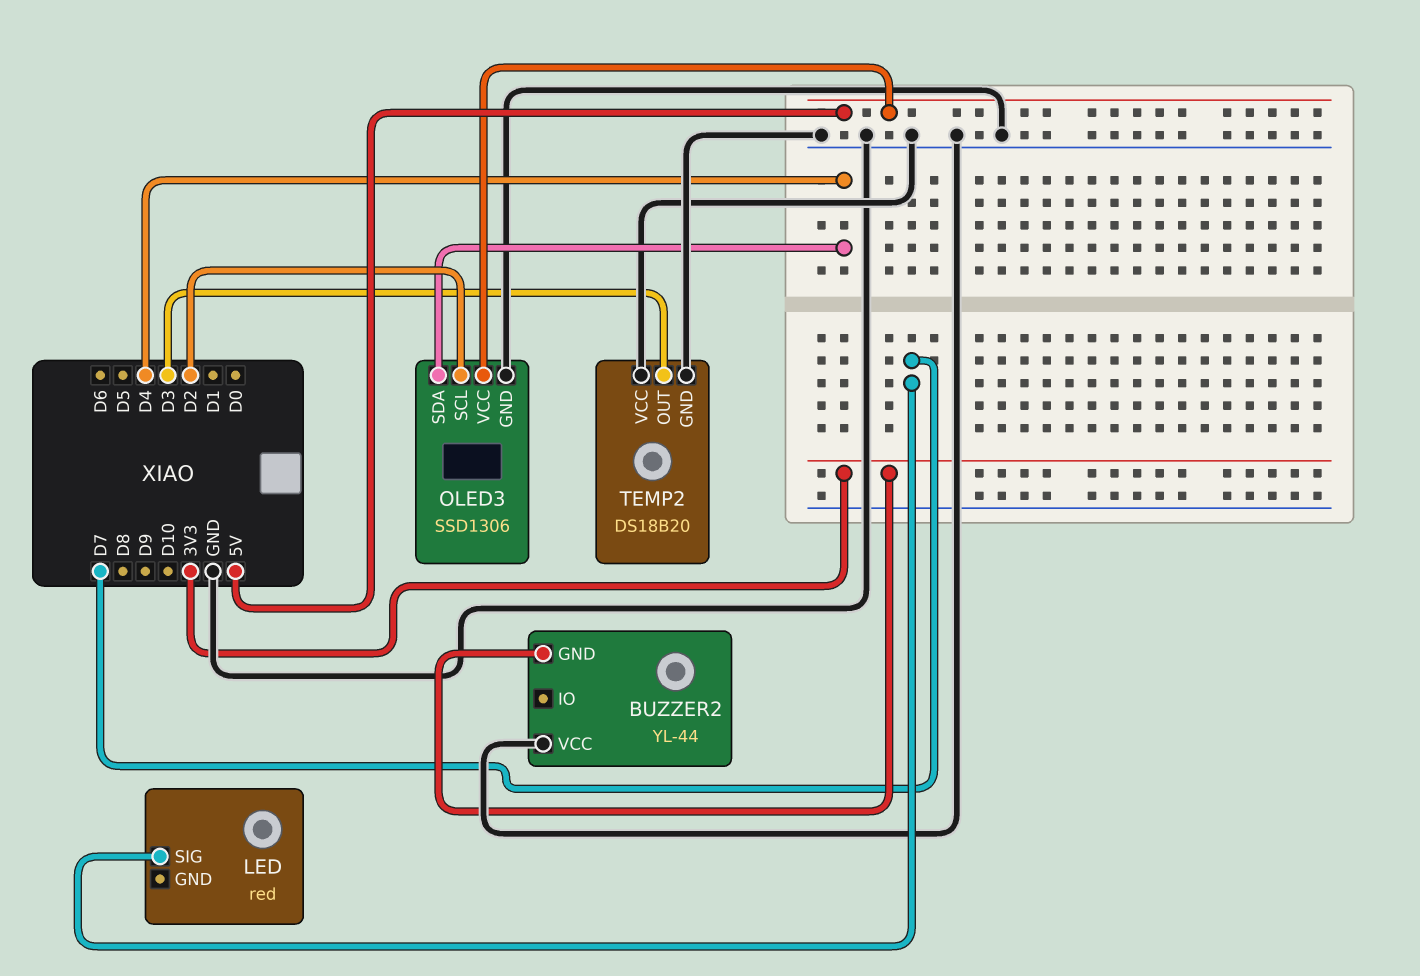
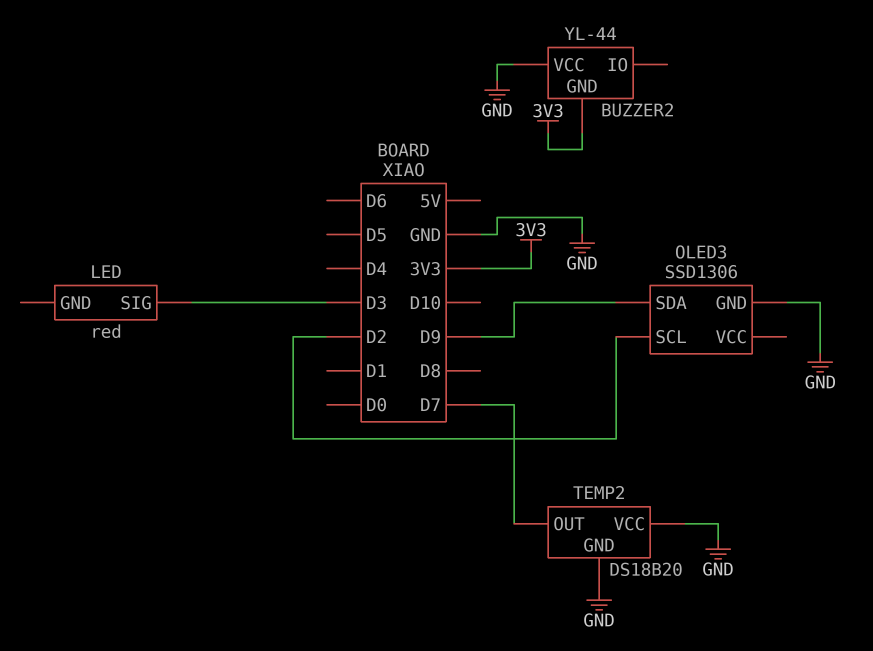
LED pin SIG: D7 -> D3
OLED3 pin SDA: D4 -> D9
OLED3 pin VCC: 5V -> none
TEMP2 pin OUT: D3 -> D7

